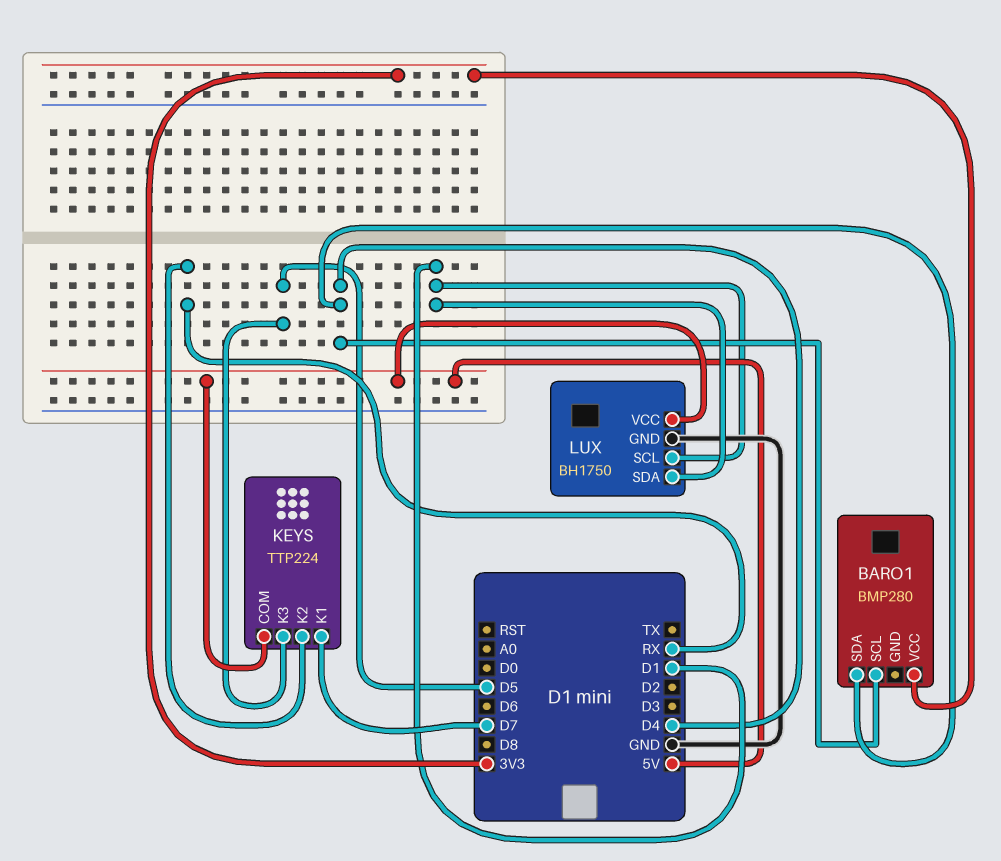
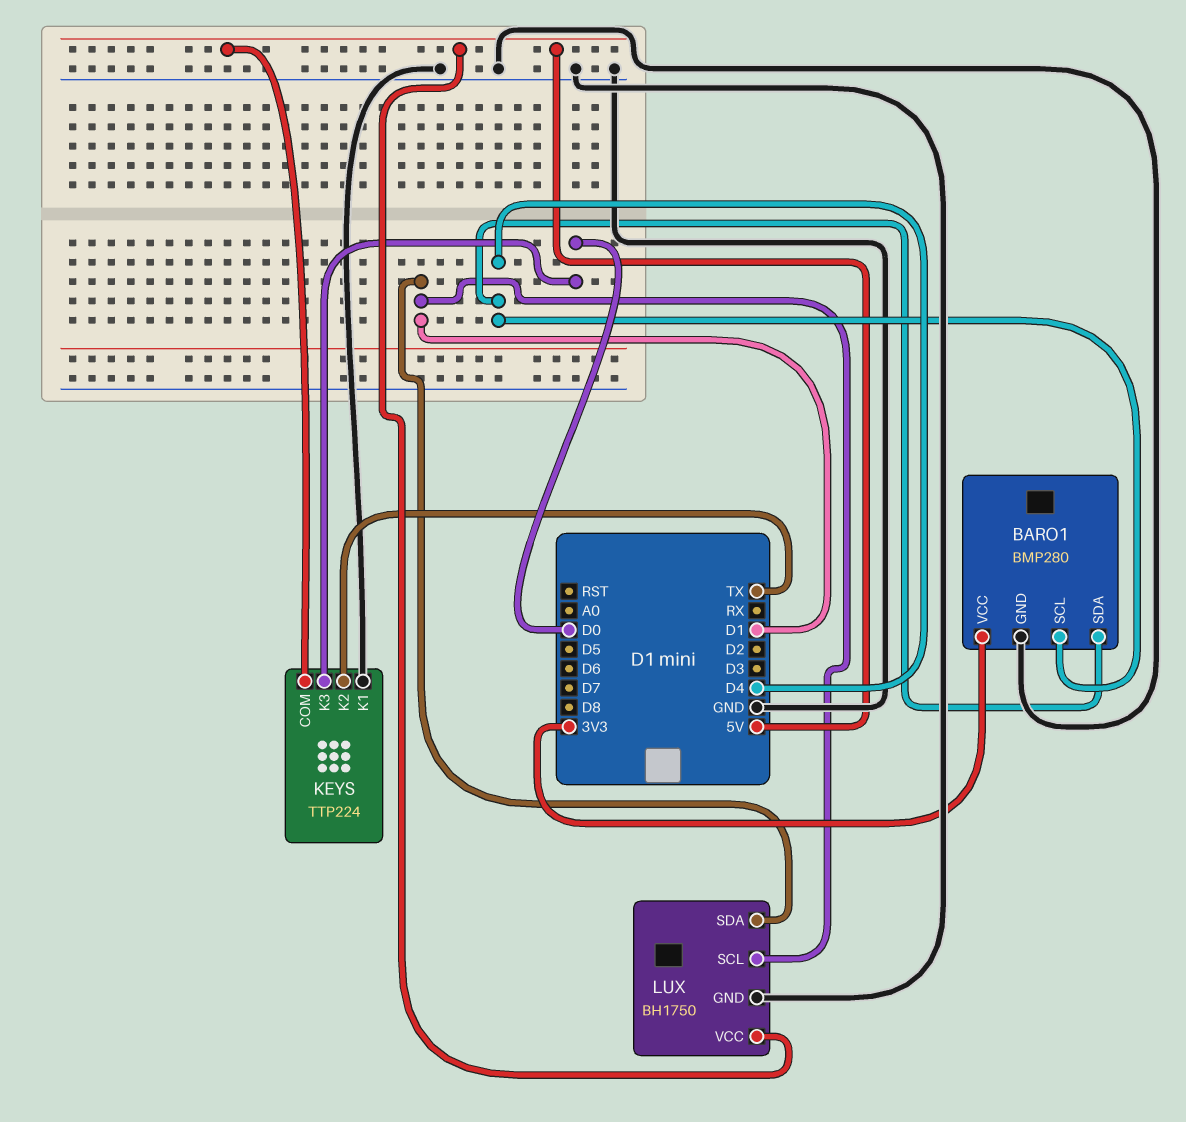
BARO1 pin GND: none -> GND
KEYS pin K1: D7 -> GND
KEYS pin K2: RX -> TX
KEYS pin K3: D5 -> D0

